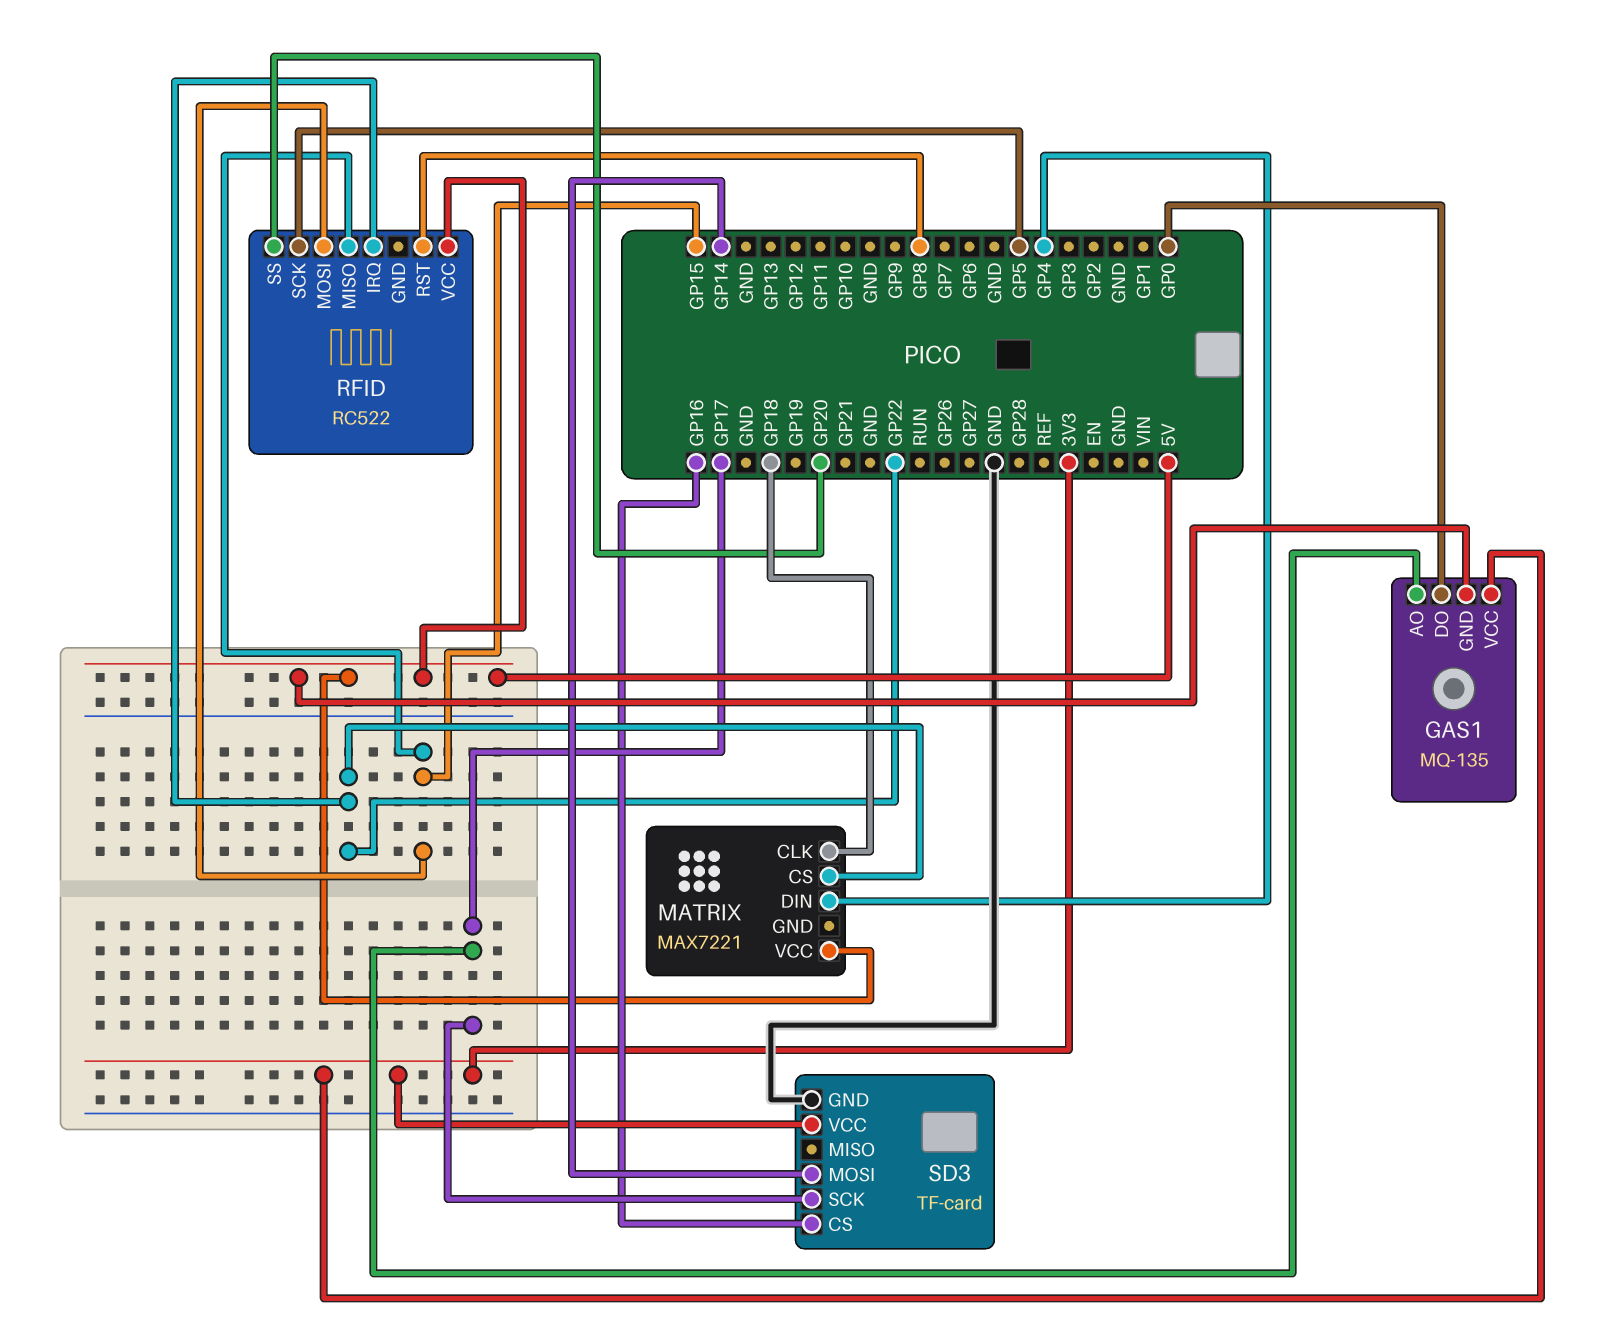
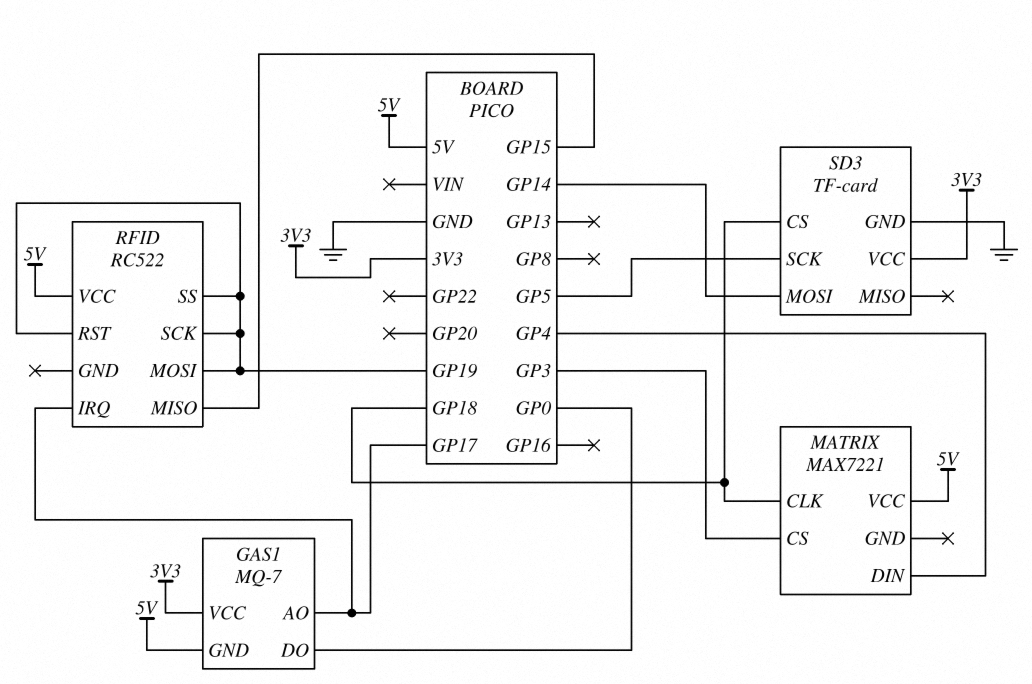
GAS1: MQ-135 -> MQ-7
MATRIX pin CS: GP22 -> GP3
RFID pin IRQ: GP22 -> GP17
RFID pin MOSI: GP15 -> GP19
RFID pin RST: GP8 -> GP19
RFID pin SCK: GP5 -> GP19
RFID pin SS: GP20 -> GP19
SD3 pin CS: GP16 -> GP18
SD3 pin SCK: GP17 -> GP5

